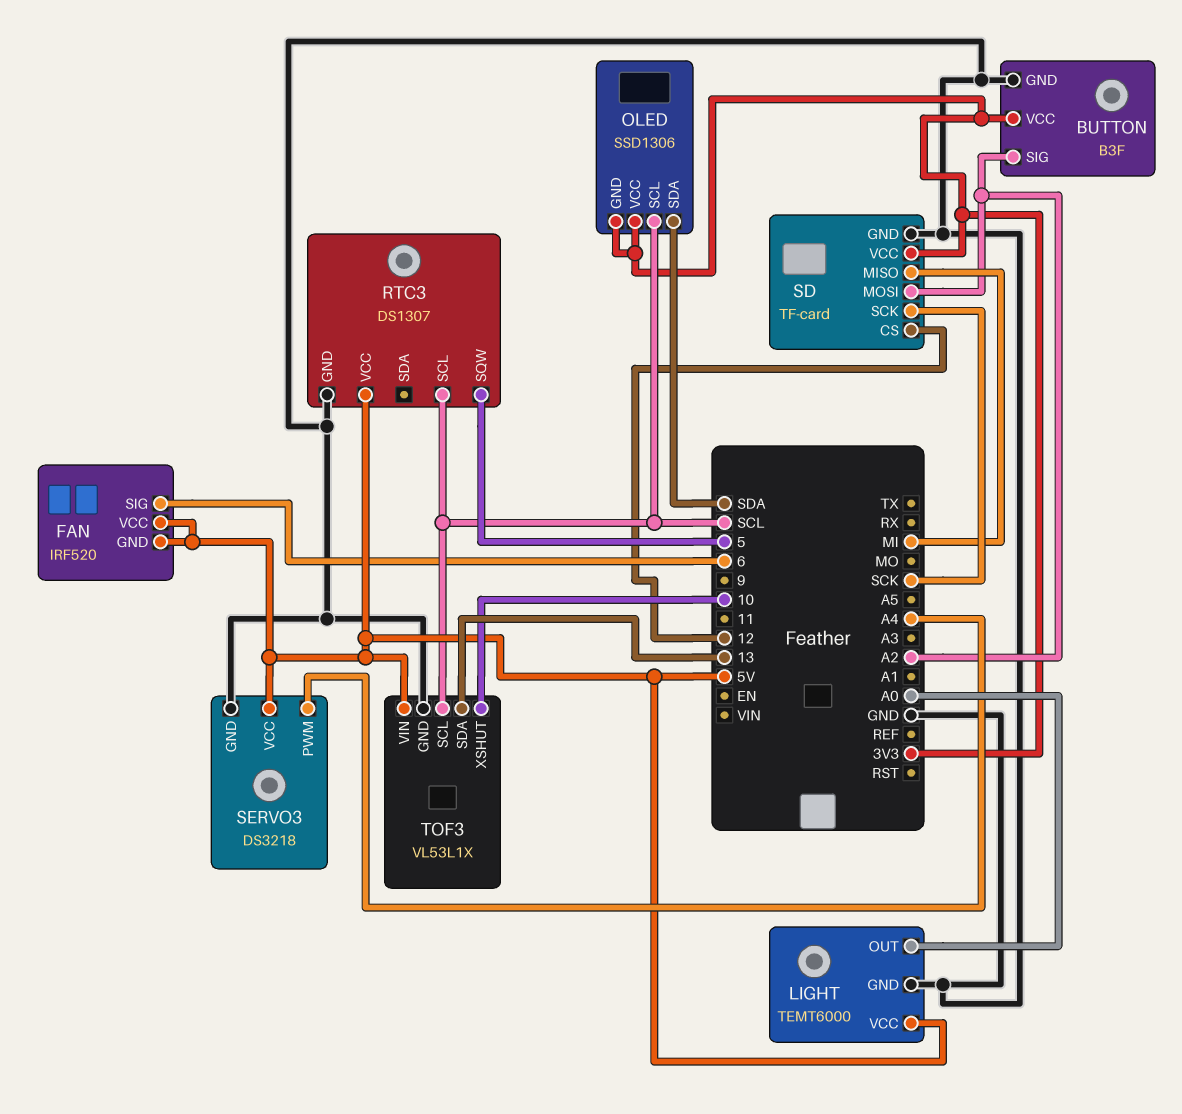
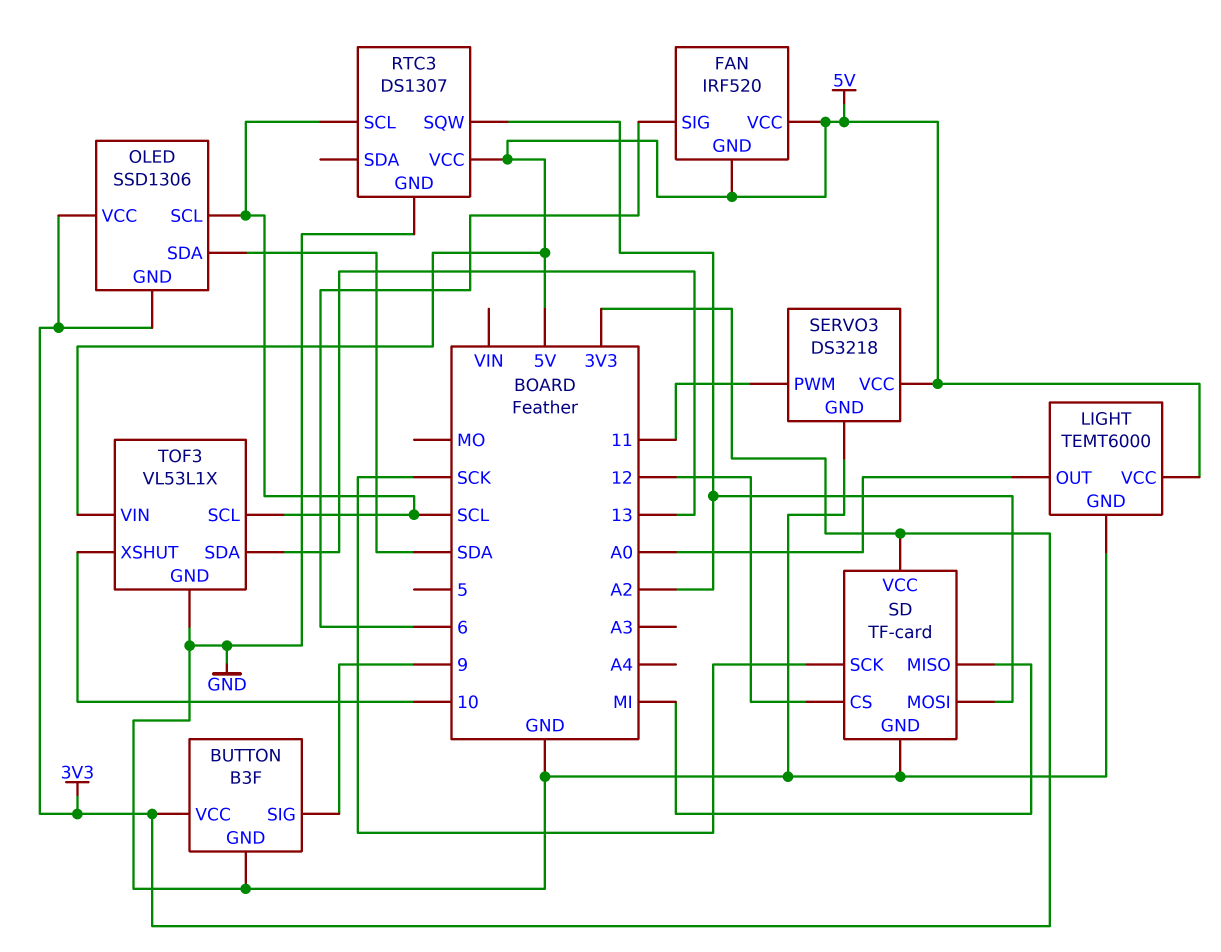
BUTTON pin SIG: A2 -> 9
RTC3 pin SQW: 5 -> A2
SERVO3 pin PWM: A4 -> 11

